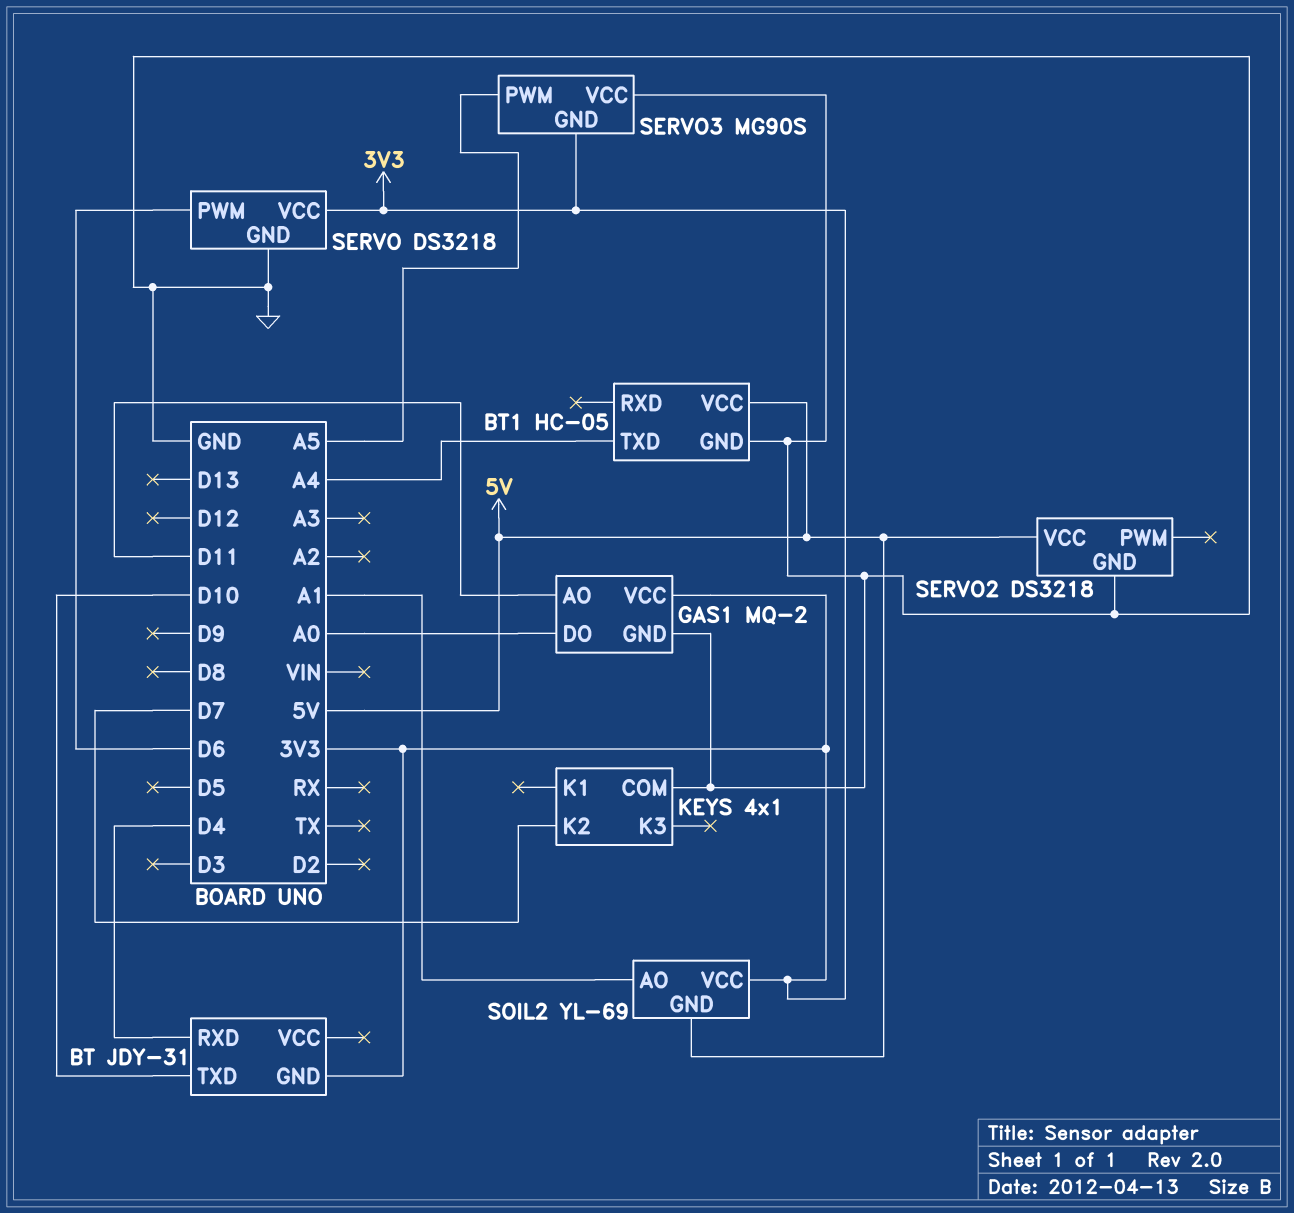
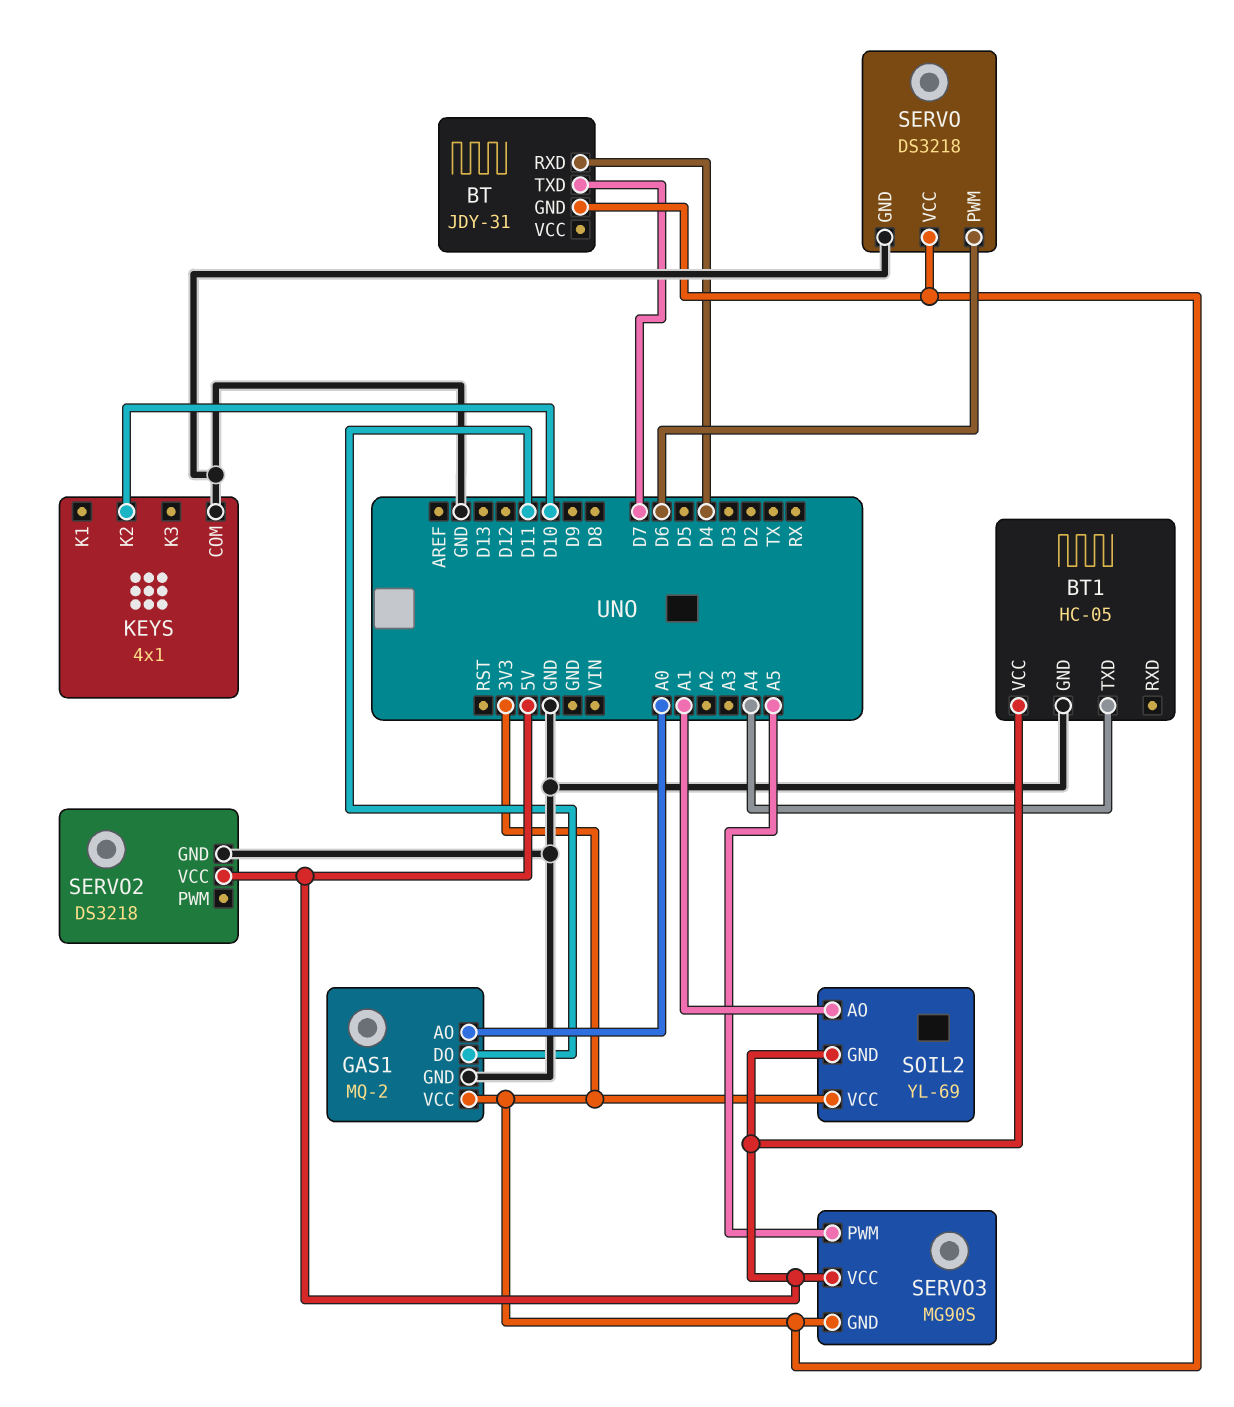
BT pin TXD: D10 -> D7
GAS1 pin AO: D11 -> A0
GAS1 pin DO: A0 -> D11
KEYS pin K2: D7 -> D10
SERVO3 pin VCC: GND -> 5V

